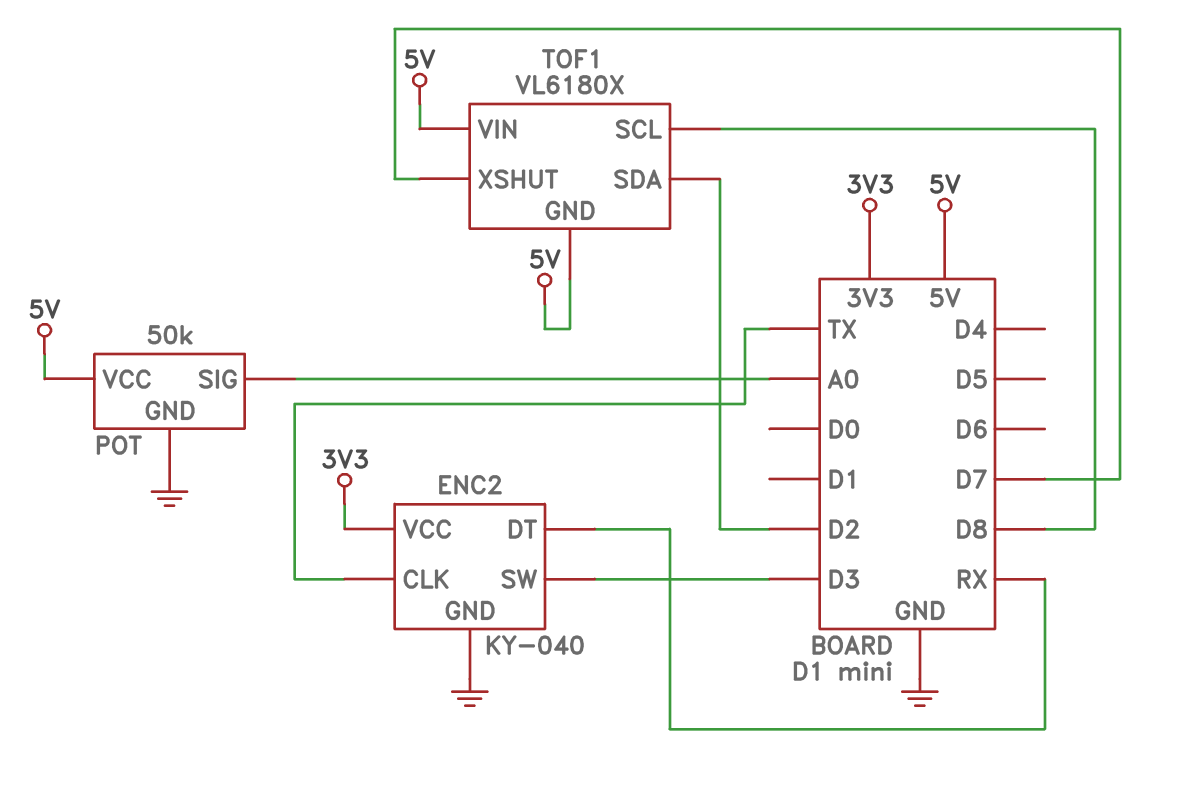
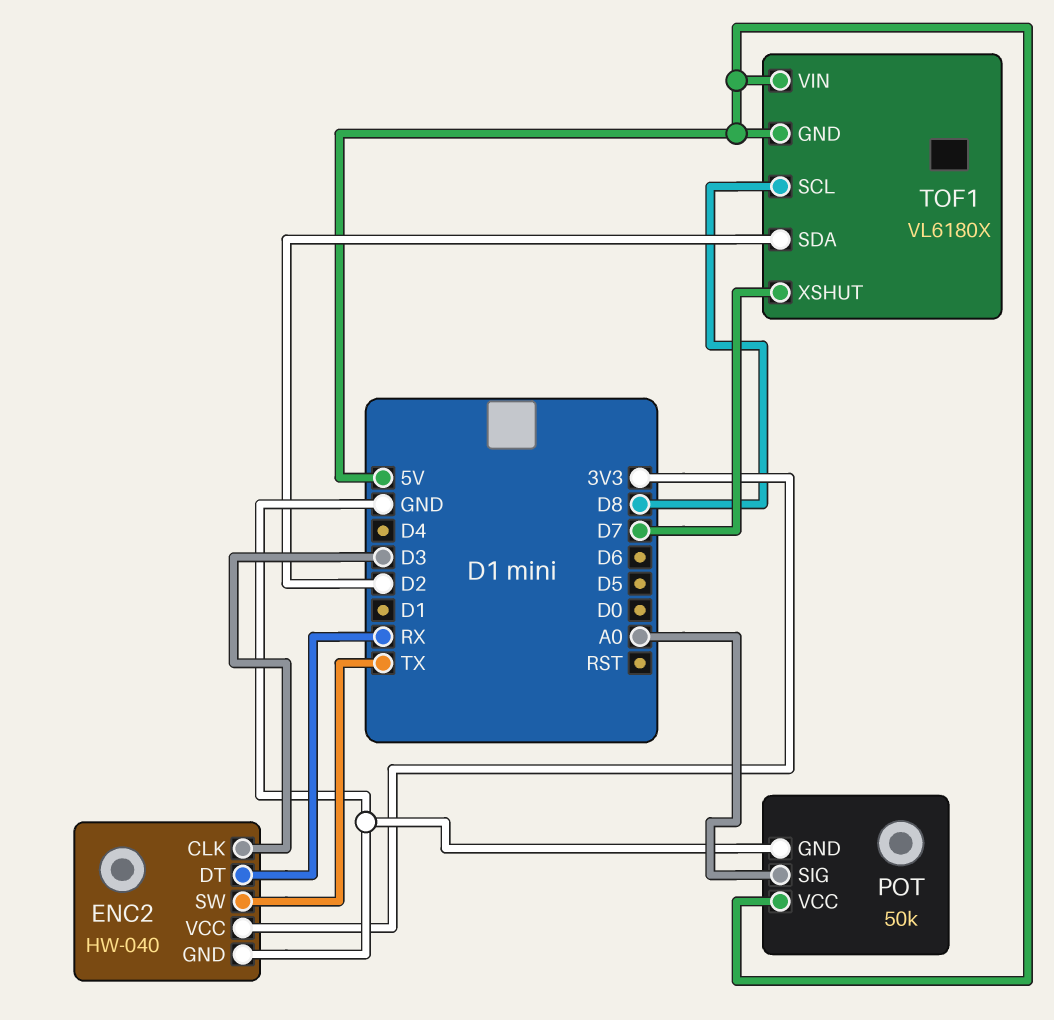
ENC2: KY-040 -> HW-040
ENC2 pin CLK: TX -> D3
ENC2 pin SW: D3 -> TX

